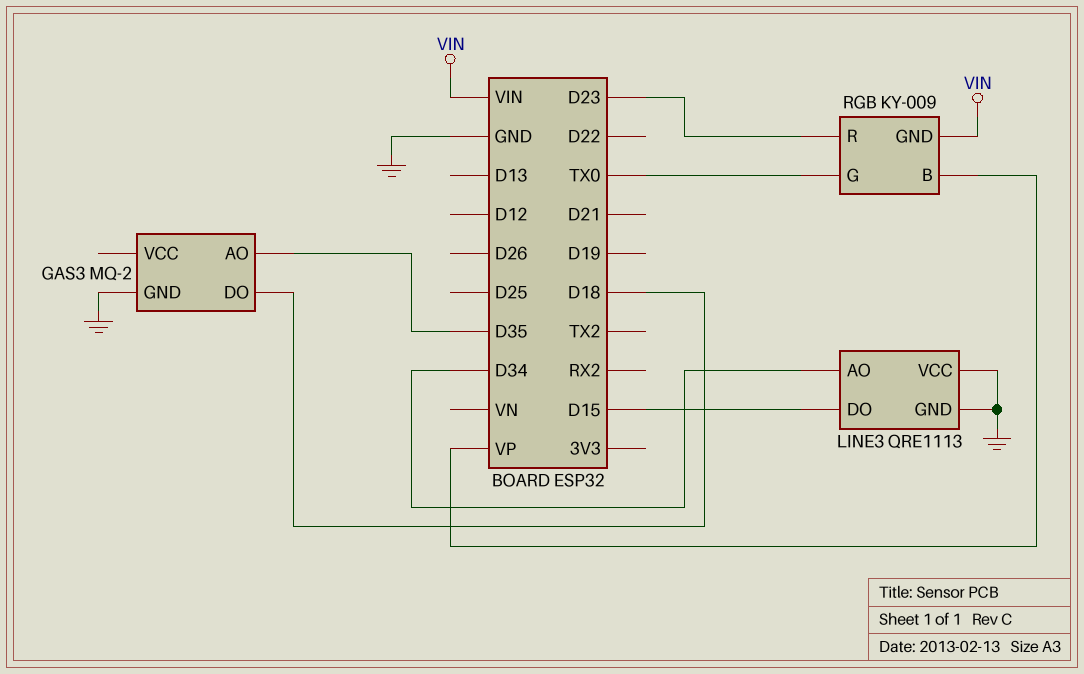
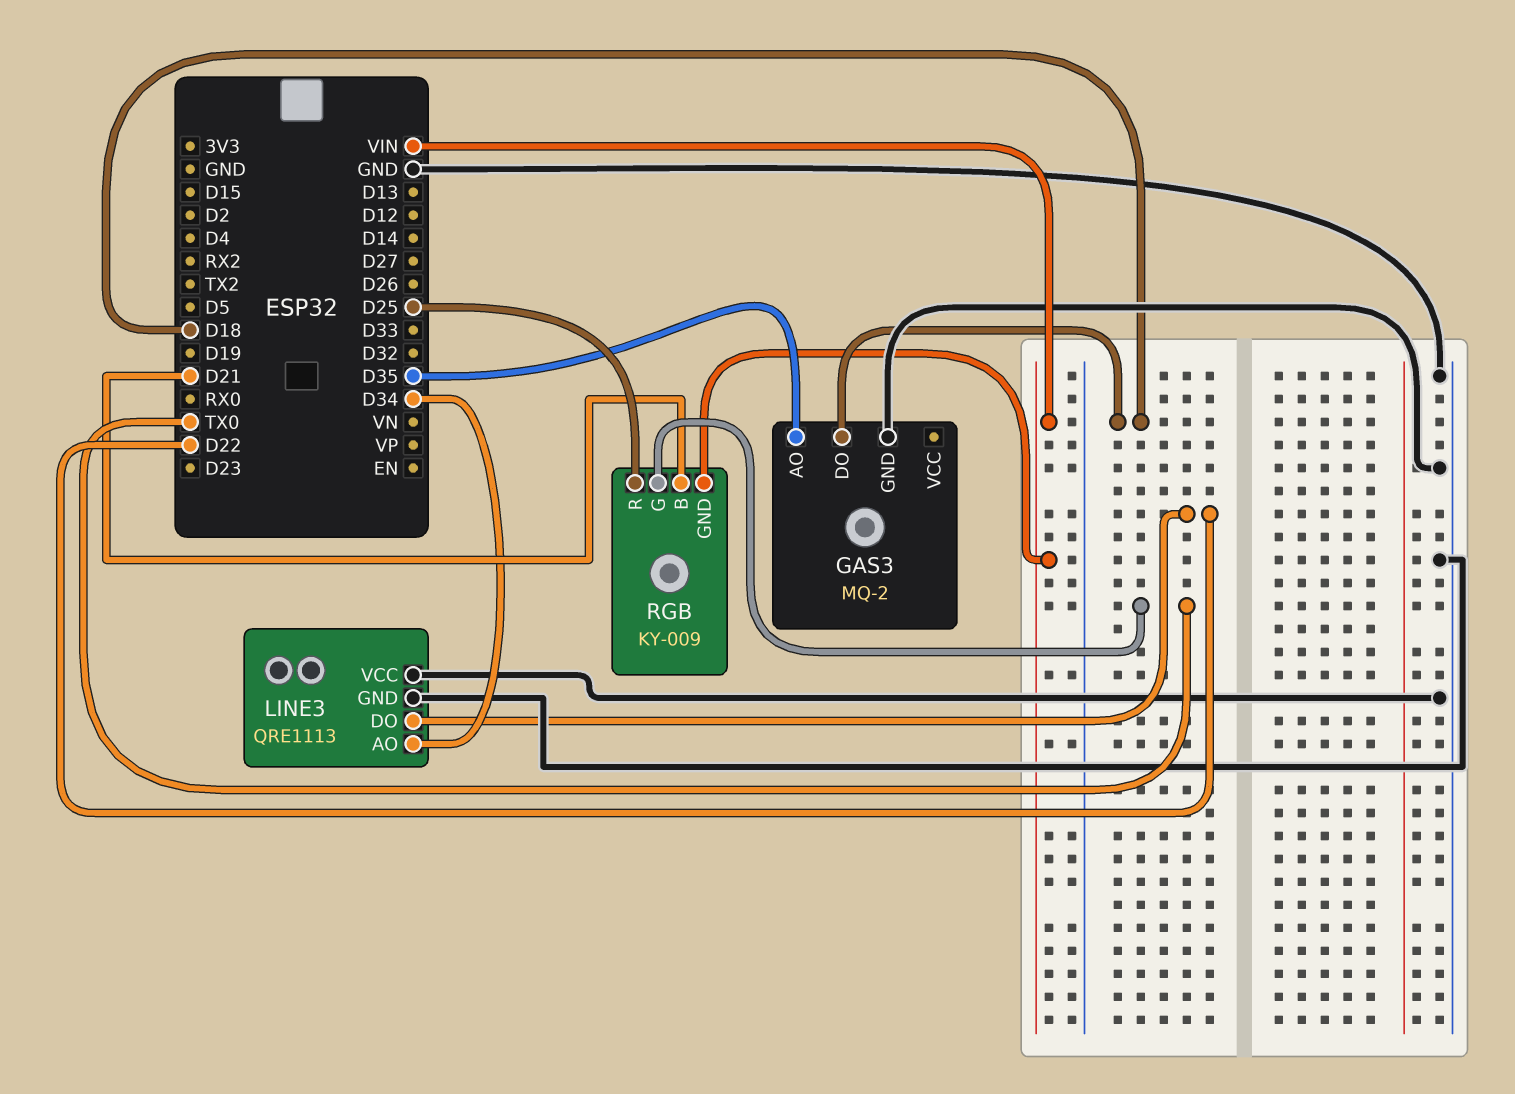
LINE3 pin DO: D15 -> D22
RGB pin B: VP -> D21
RGB pin R: D23 -> D25

